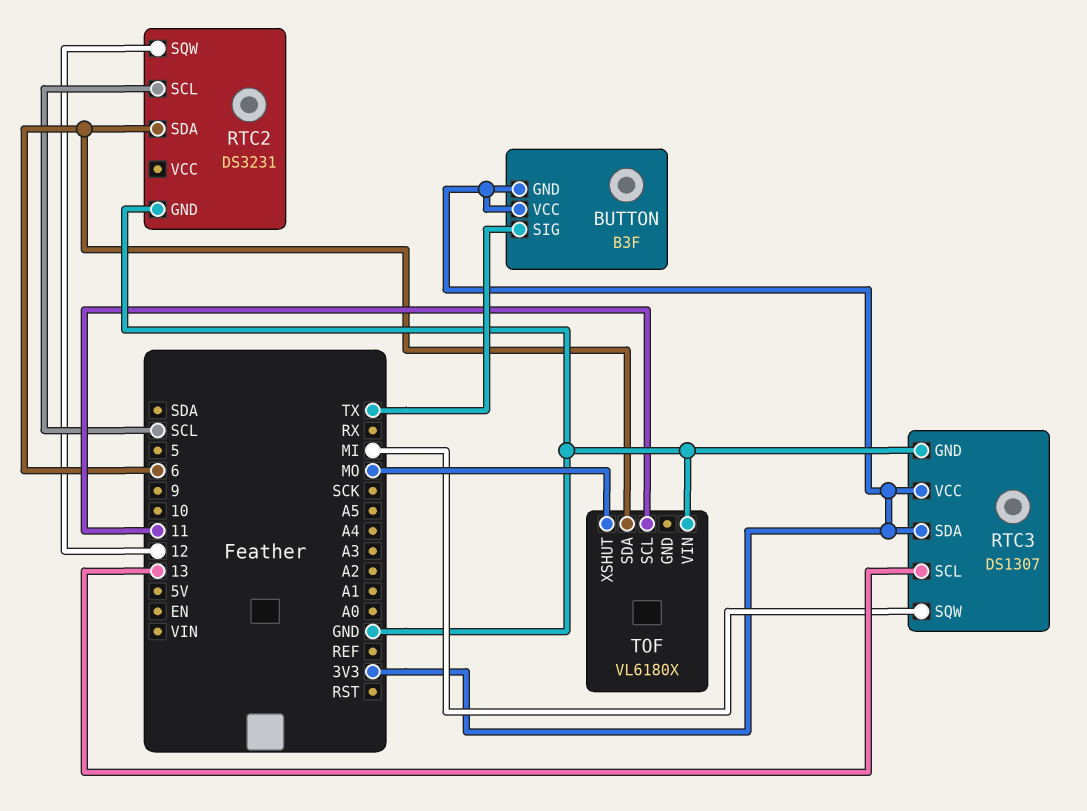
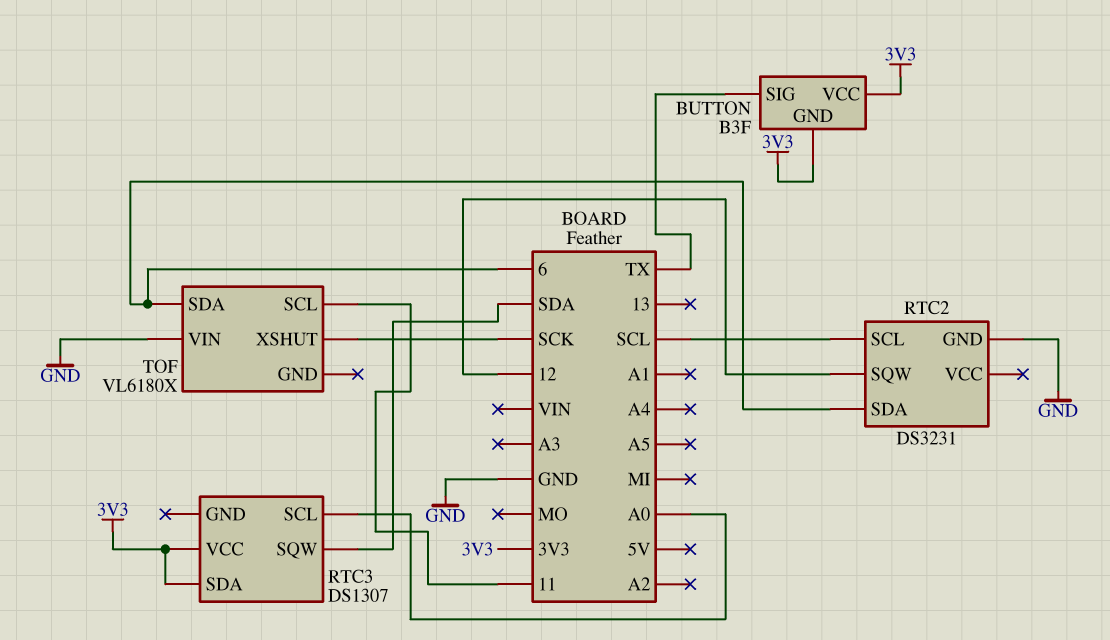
RTC3 pin GND: GND -> none
RTC3 pin SCL: 13 -> A0
RTC3 pin SQW: MI -> SDA
TOF pin XSHUT: MO -> SCK

